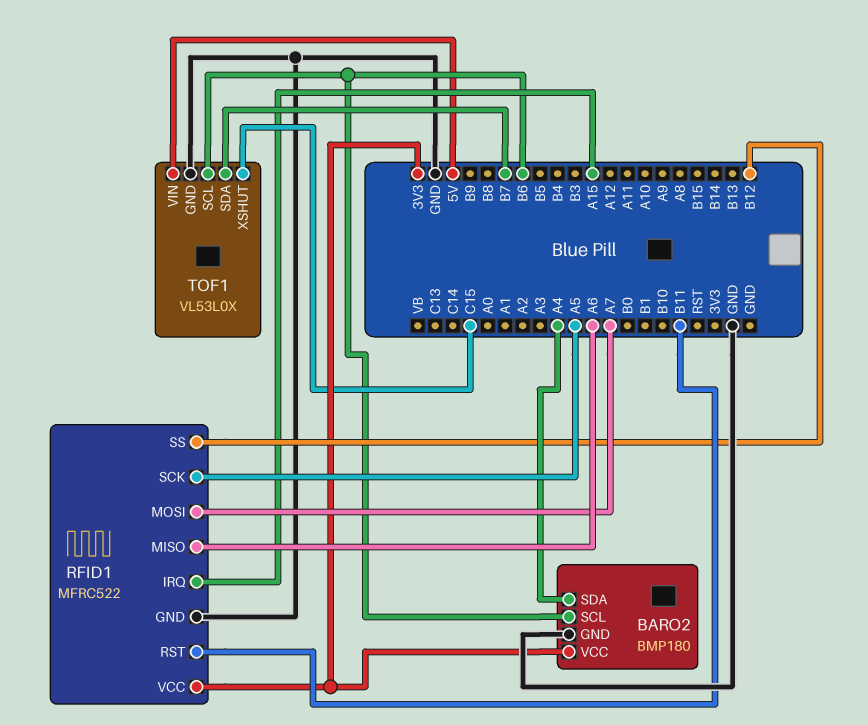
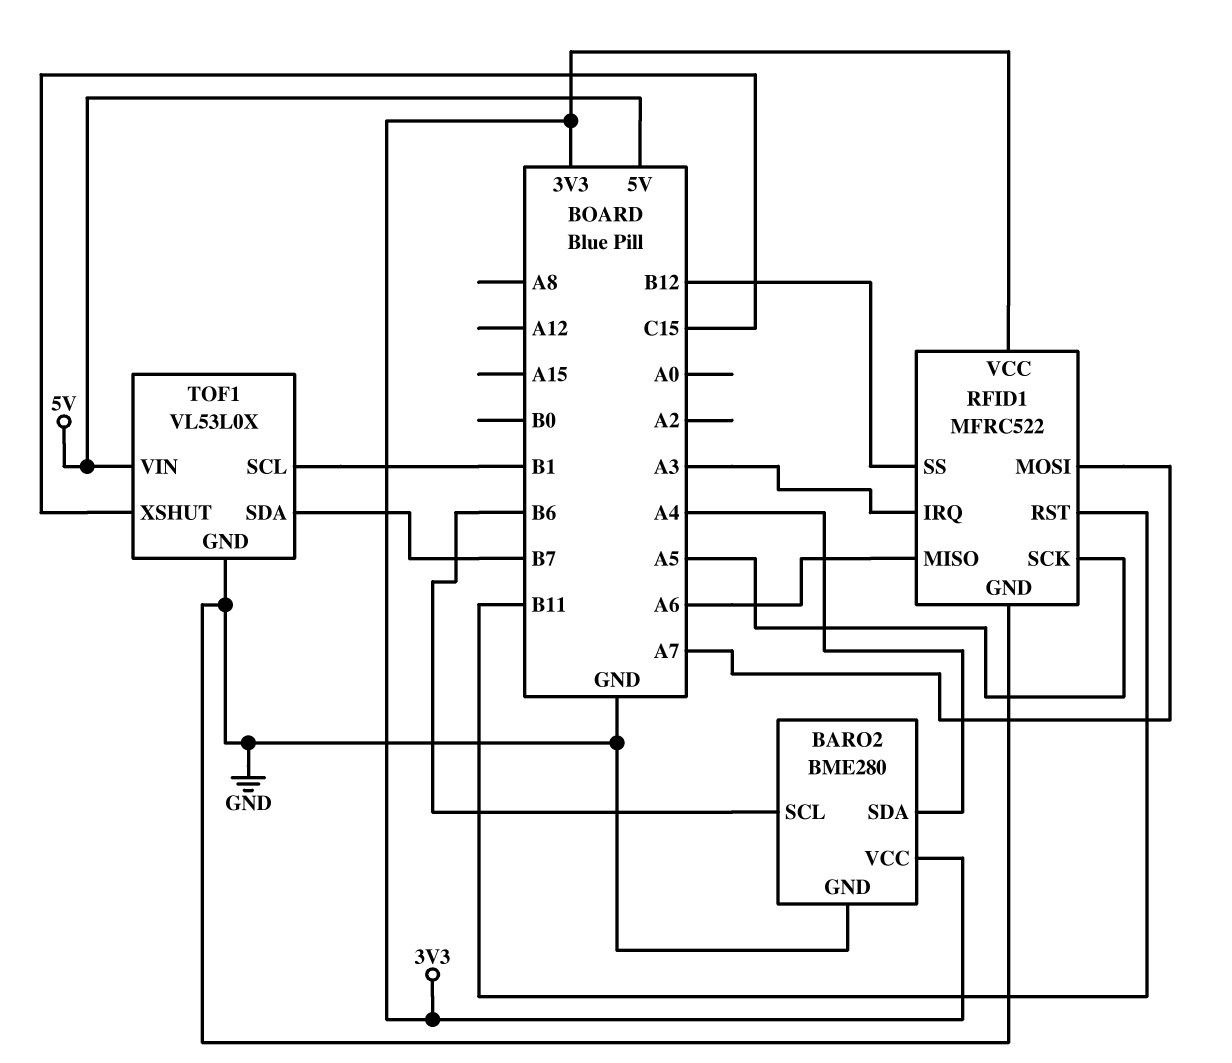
BARO2: BMP180 -> BME280
RFID1 pin IRQ: A15 -> A3
TOF1 pin SCL: B6 -> B1

